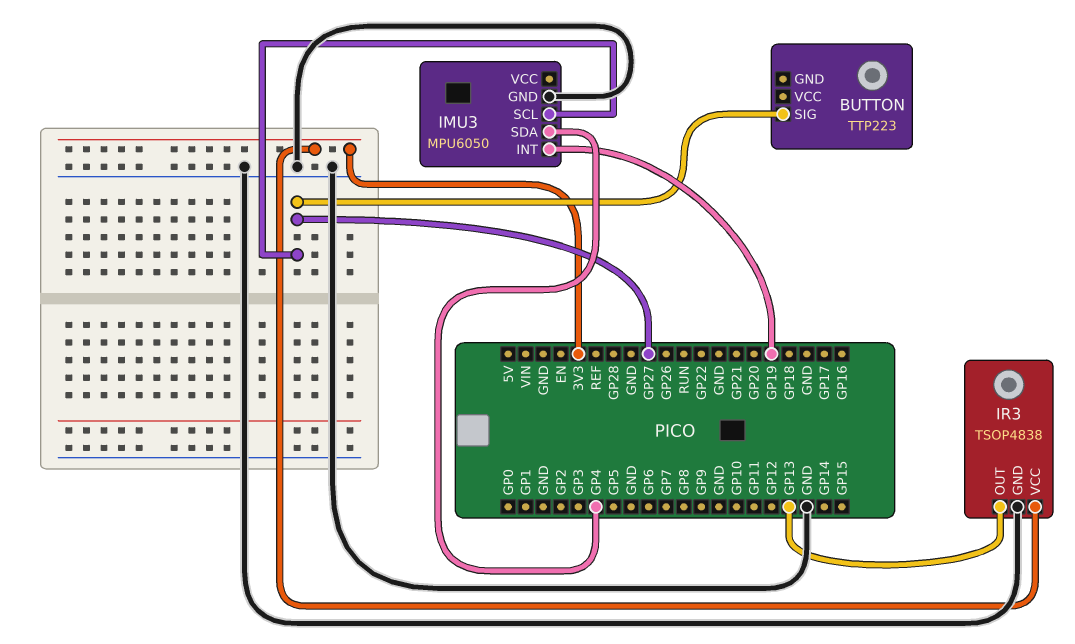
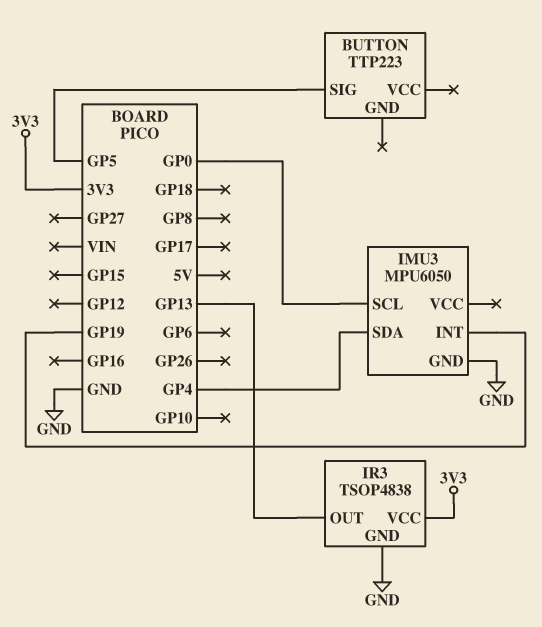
BUTTON pin SIG: GP27 -> GP5
IMU3 pin SCL: GP27 -> GP0

